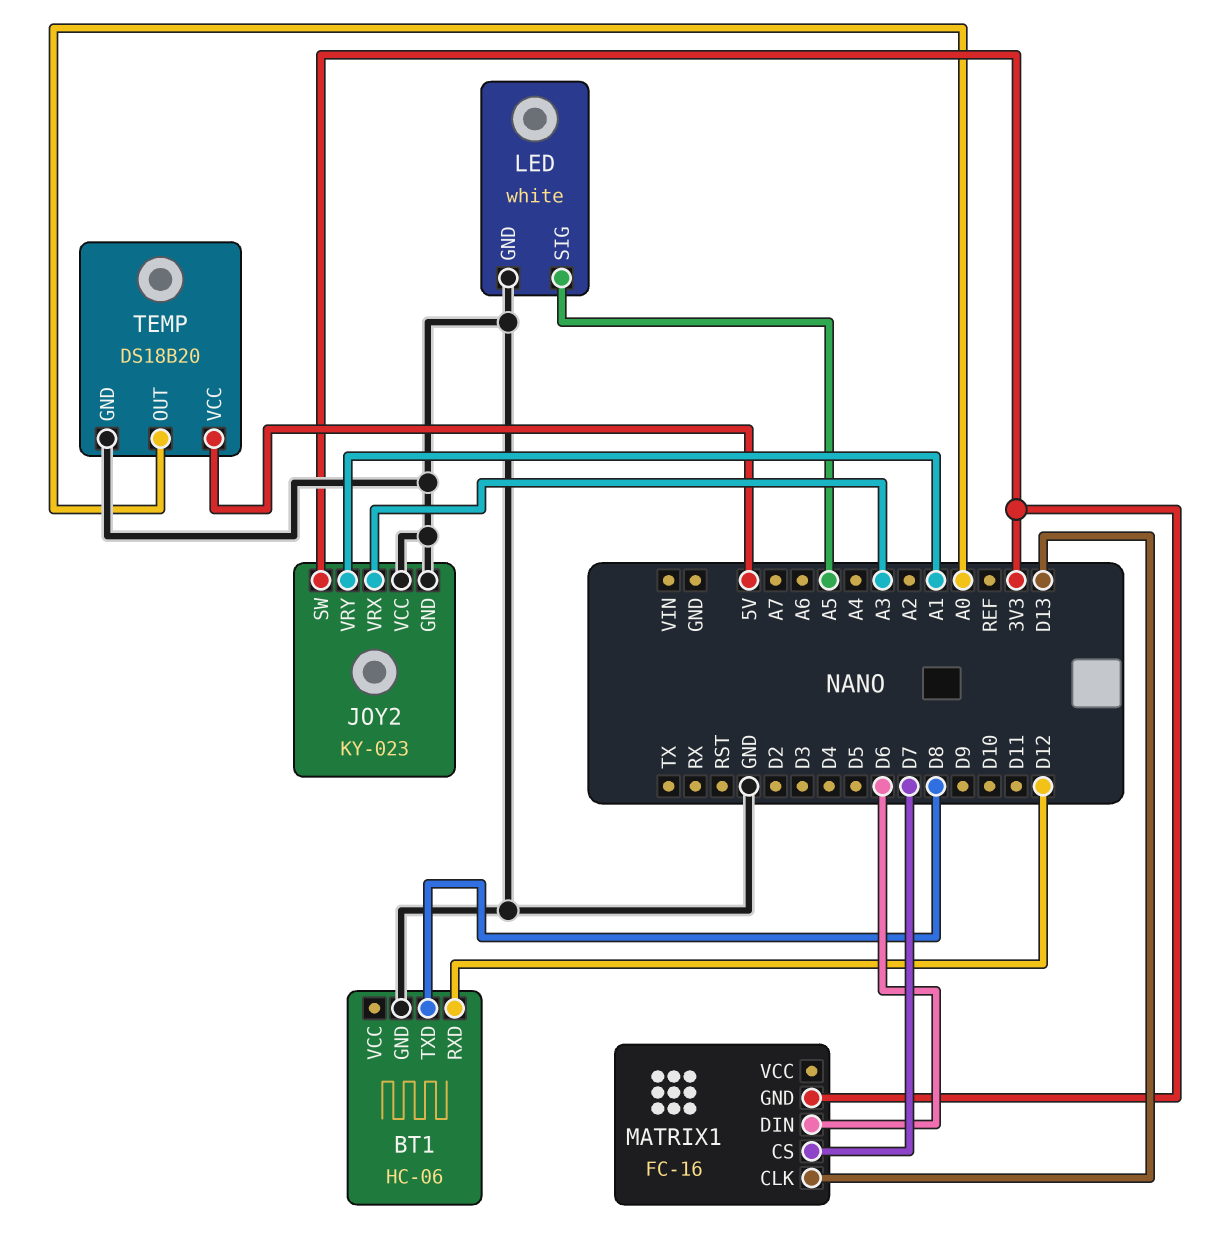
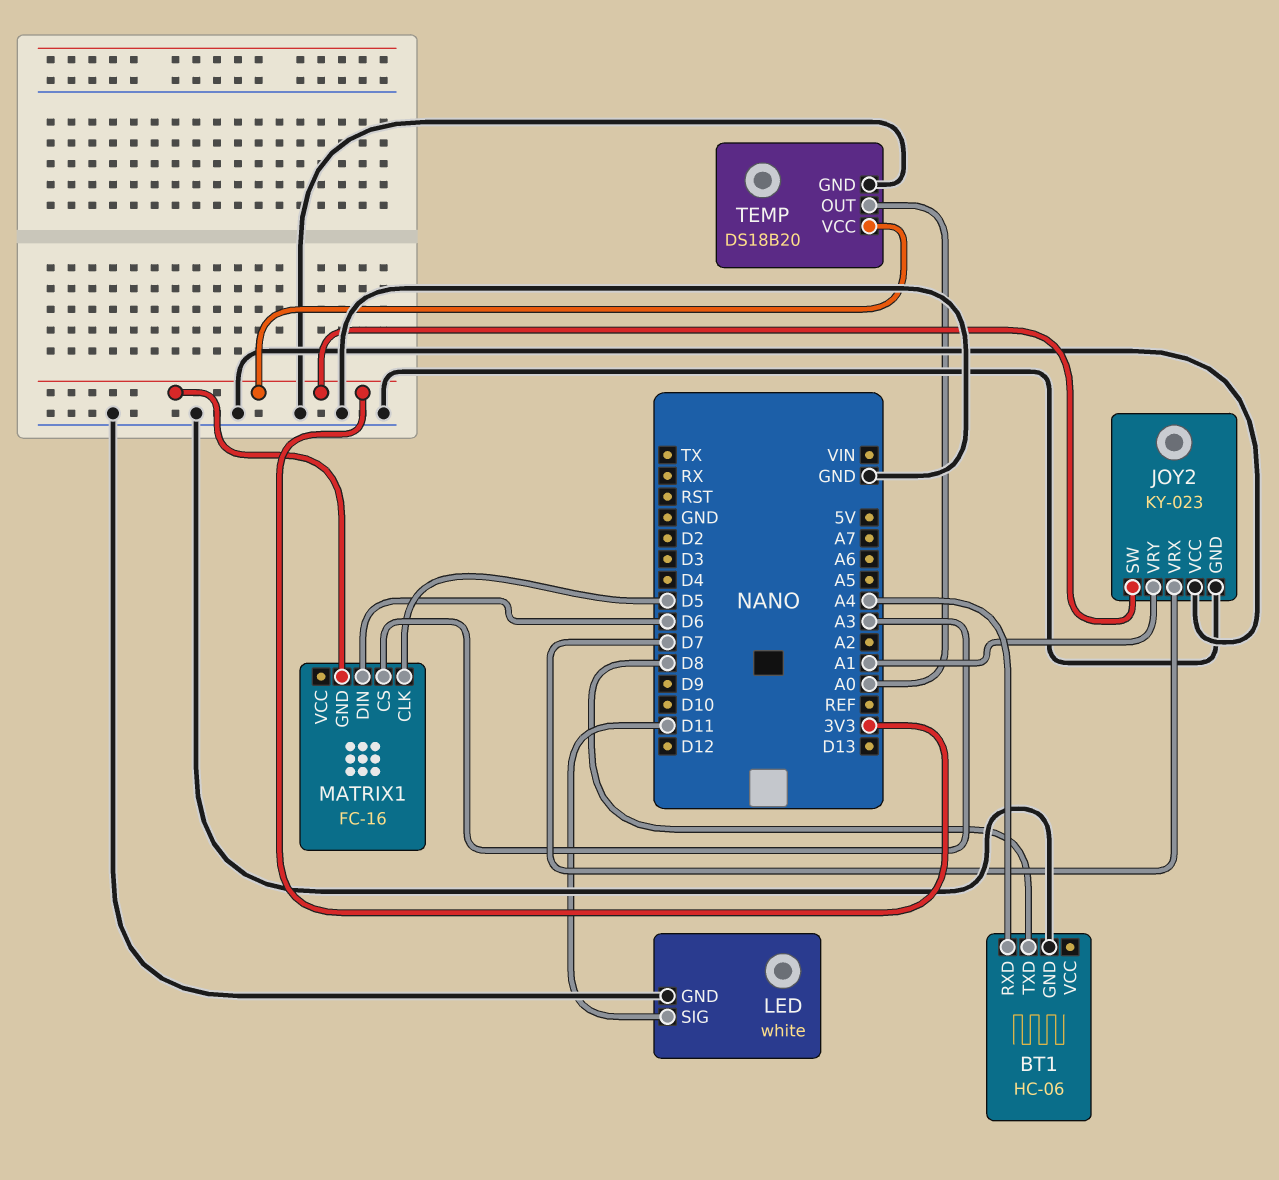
BT1 pin RXD: D12 -> A4
JOY2 pin VRX: A3 -> D7
LED pin SIG: A5 -> D11
MATRIX1 pin CLK: D13 -> D5
MATRIX1 pin CS: D7 -> A3
TEMP pin VCC: 5V -> 3V3

